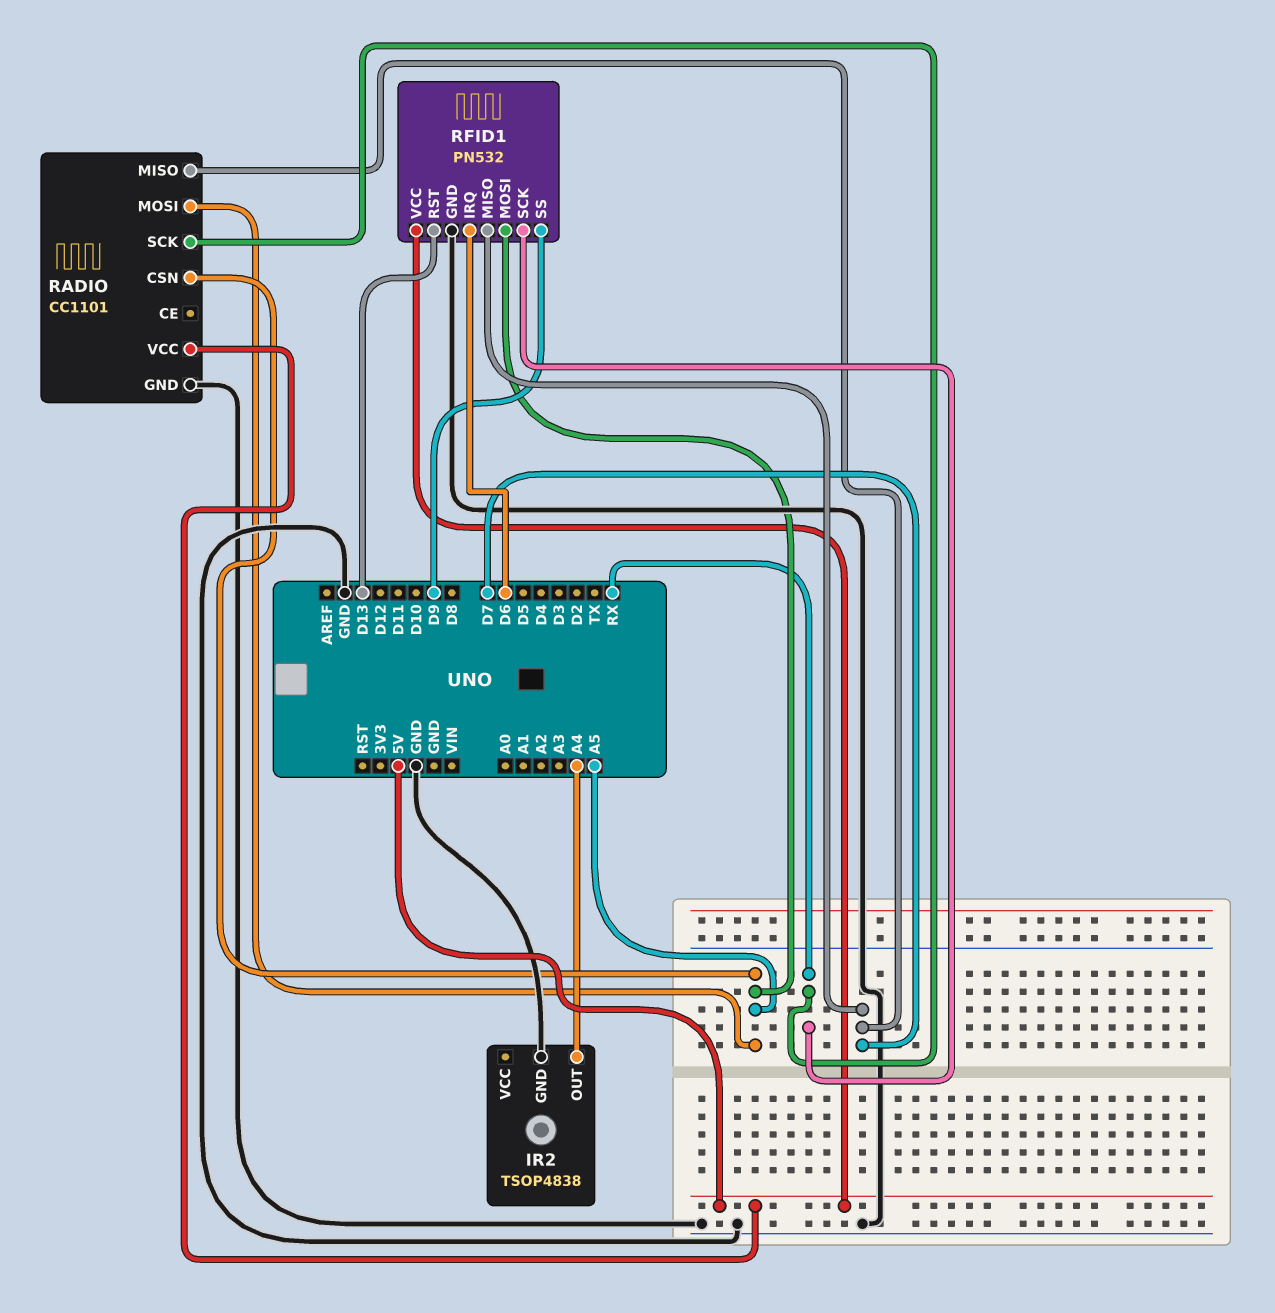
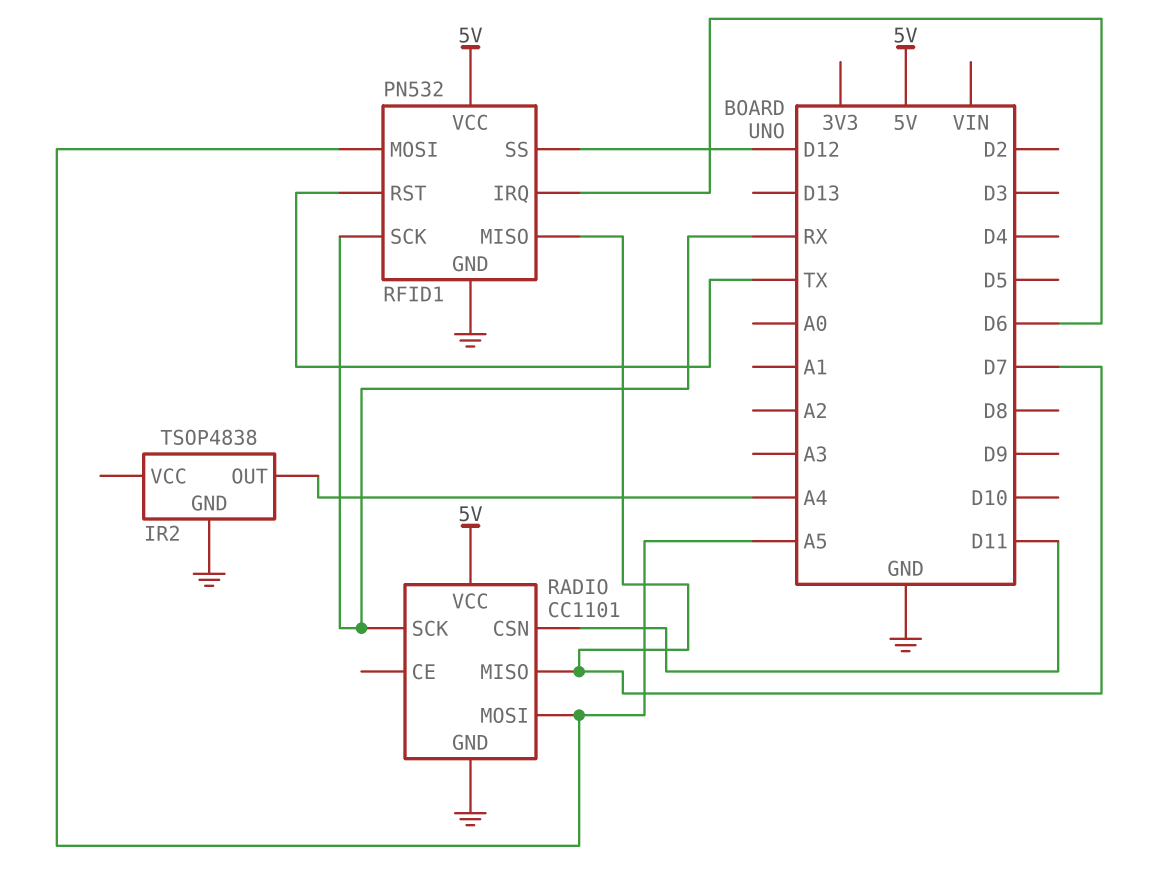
RADIO pin CSN: A5 -> D11
RFID1 pin RST: D13 -> TX
RFID1 pin SS: D9 -> D12

